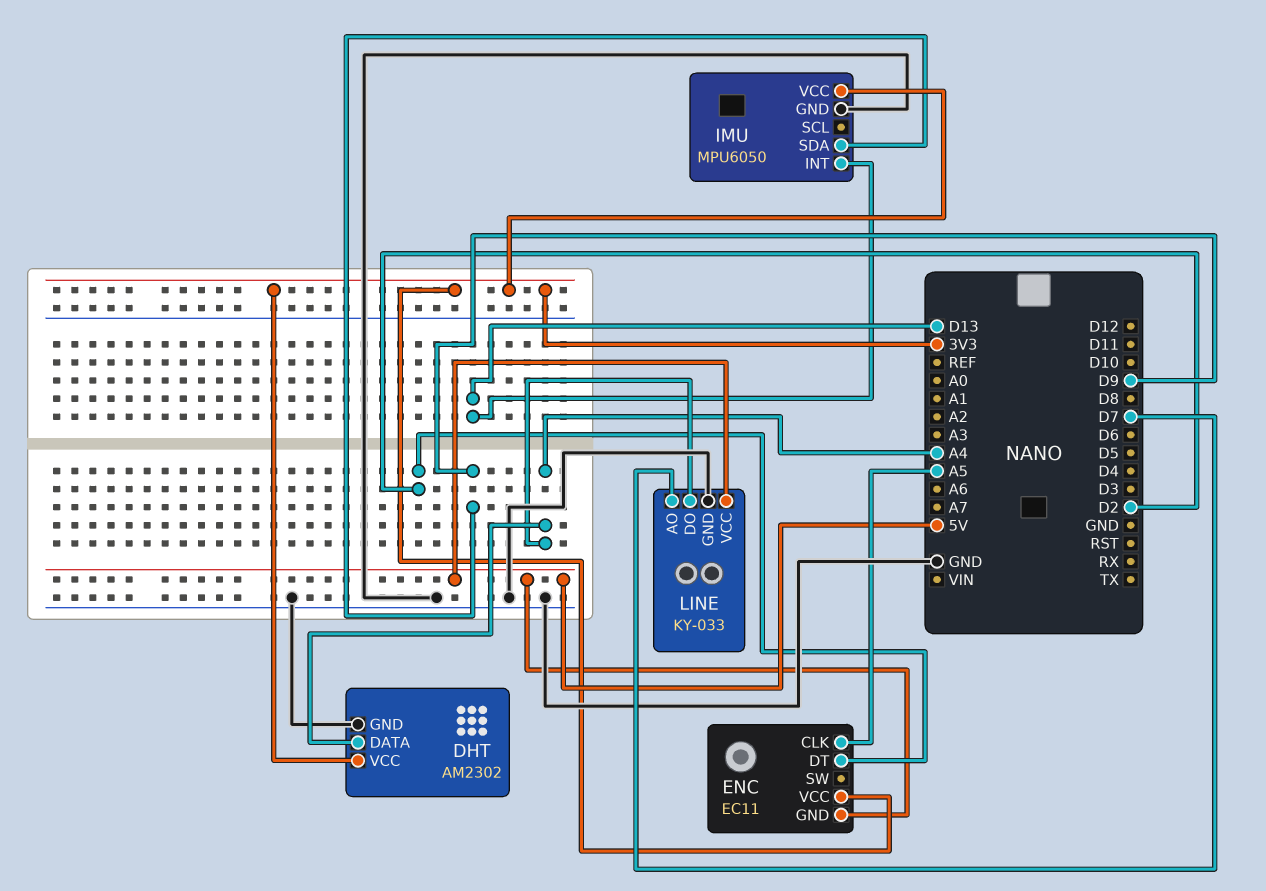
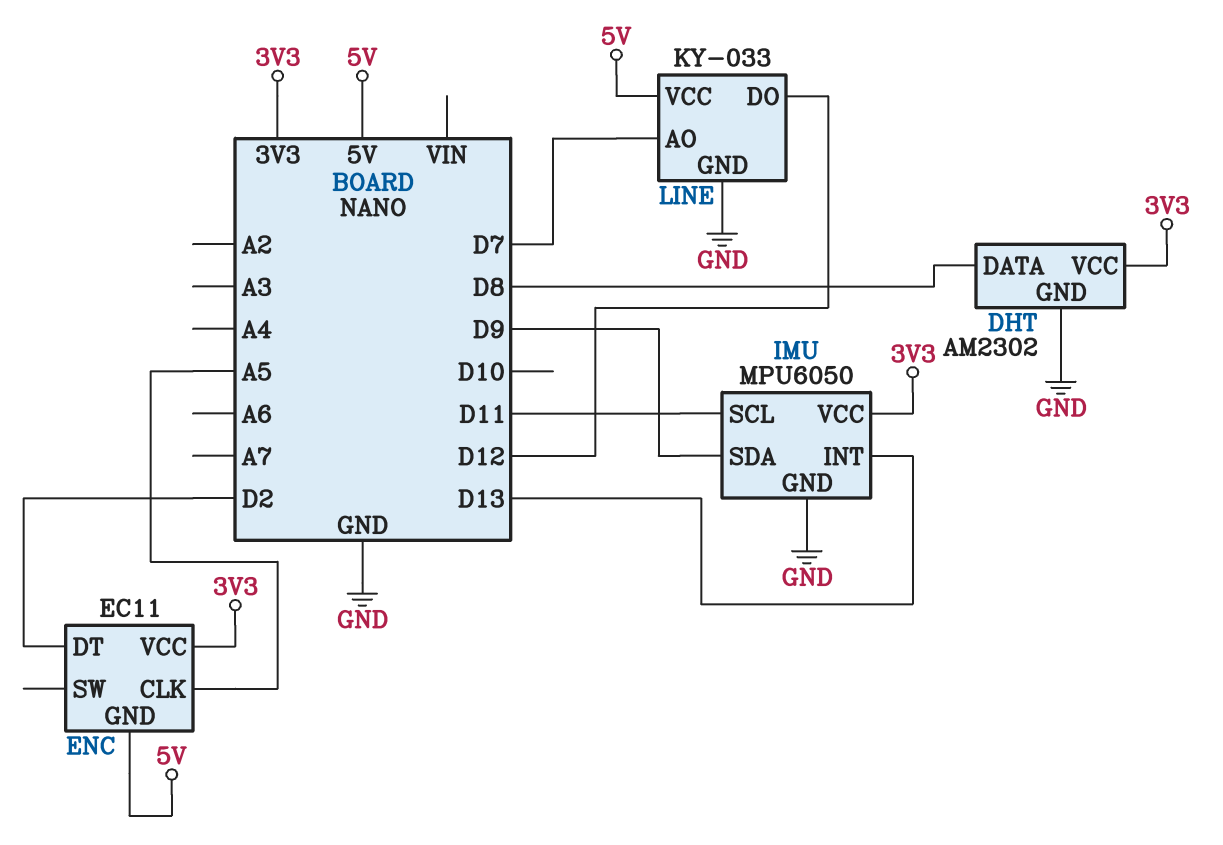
DHT pin DATA: A4 -> D8
IMU pin SCL: none -> D11
LINE pin DO: A4 -> D12

